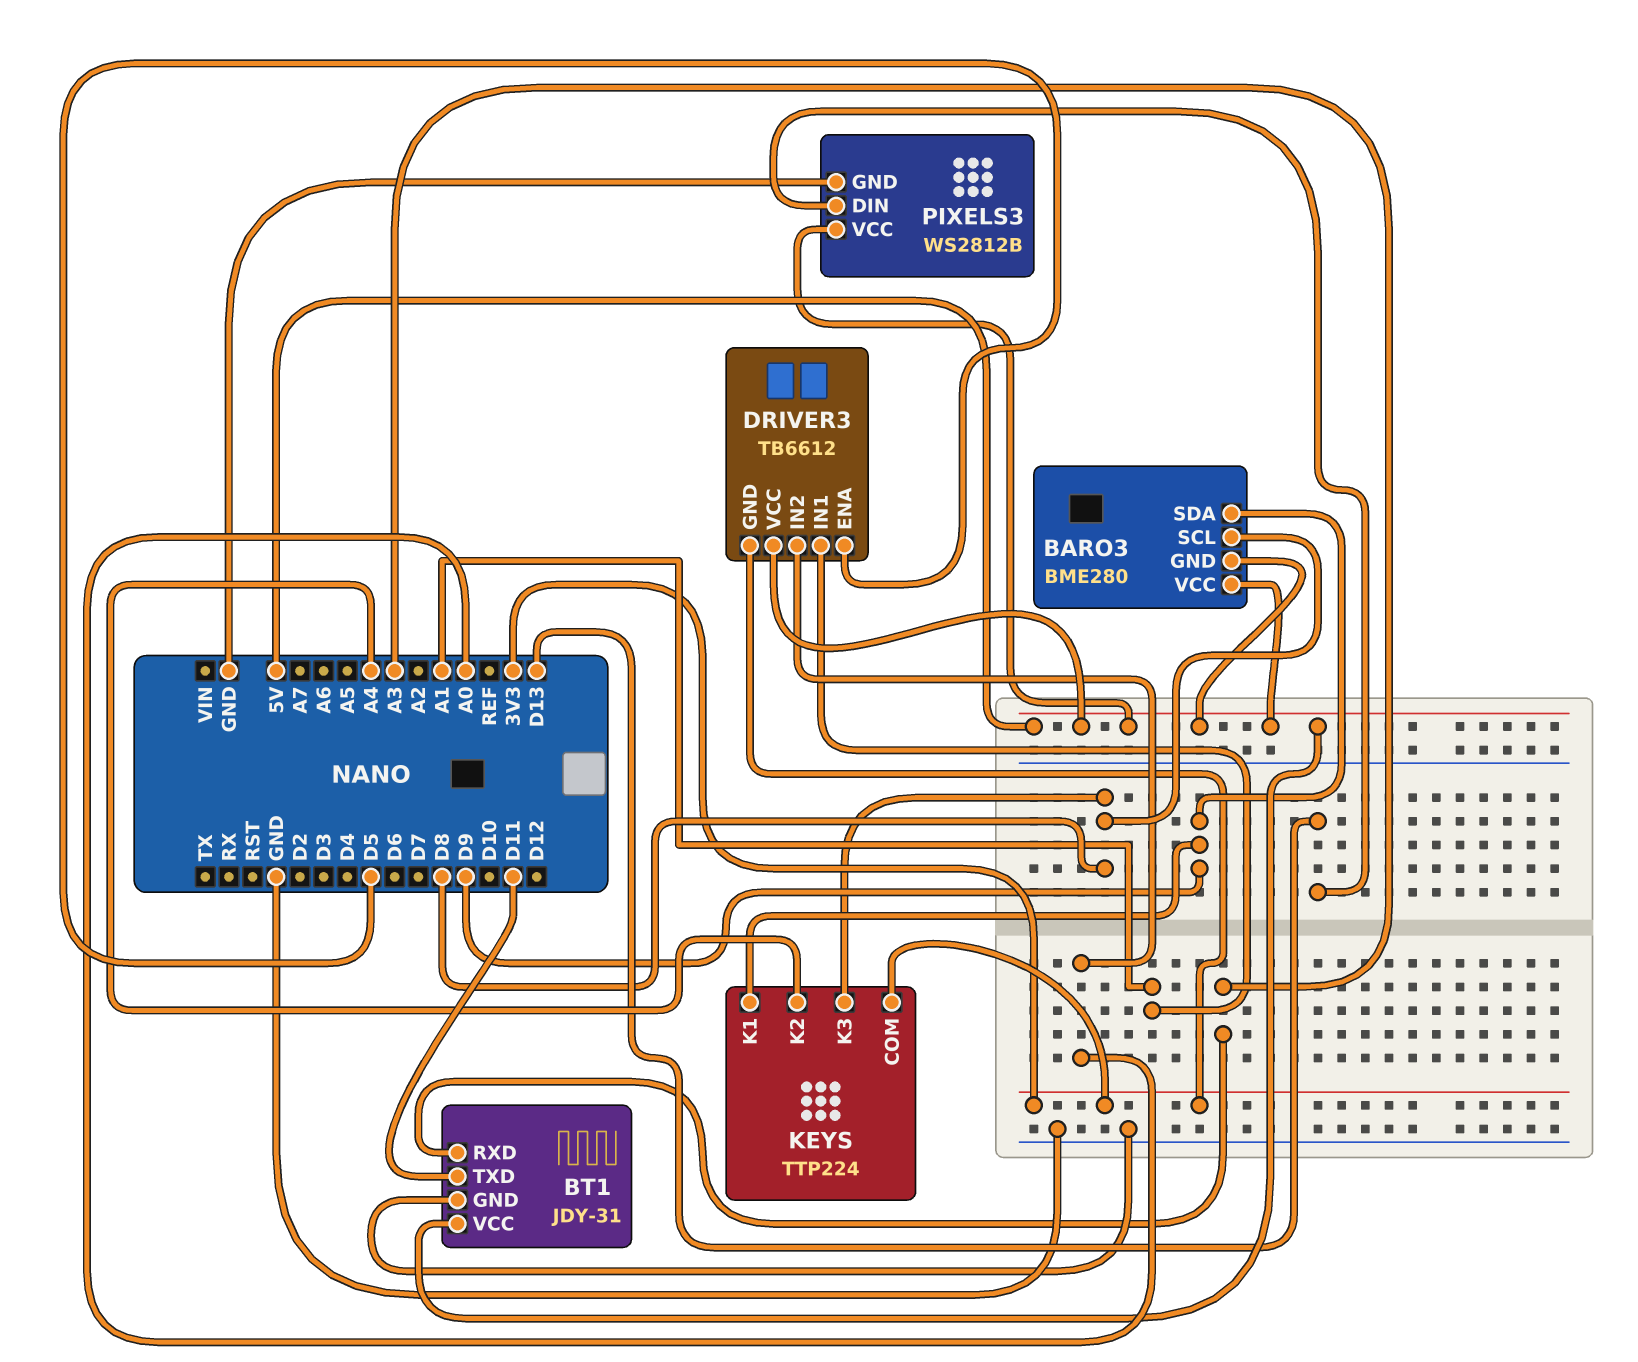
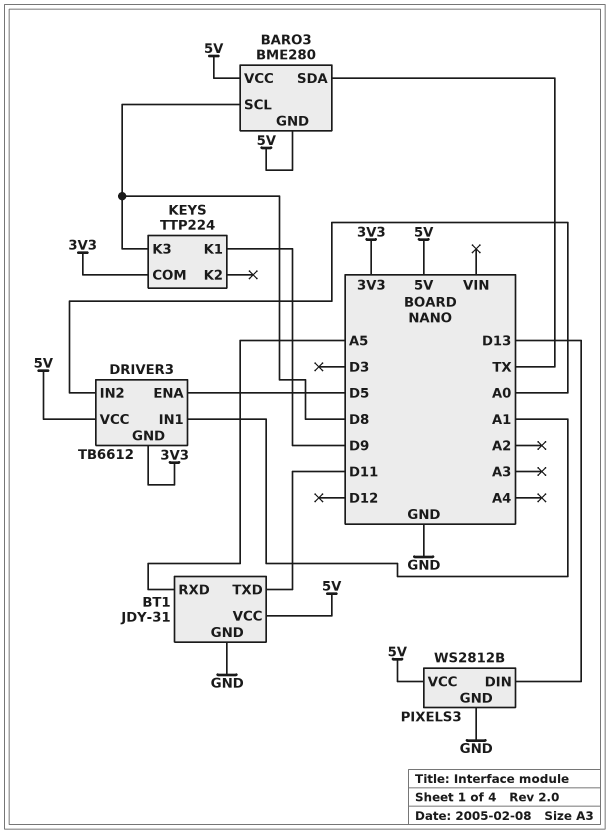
BARO3 pin SDA: D9 -> TX
BT1 pin RXD: A3 -> A5
KEYS pin K2: A4 -> none

